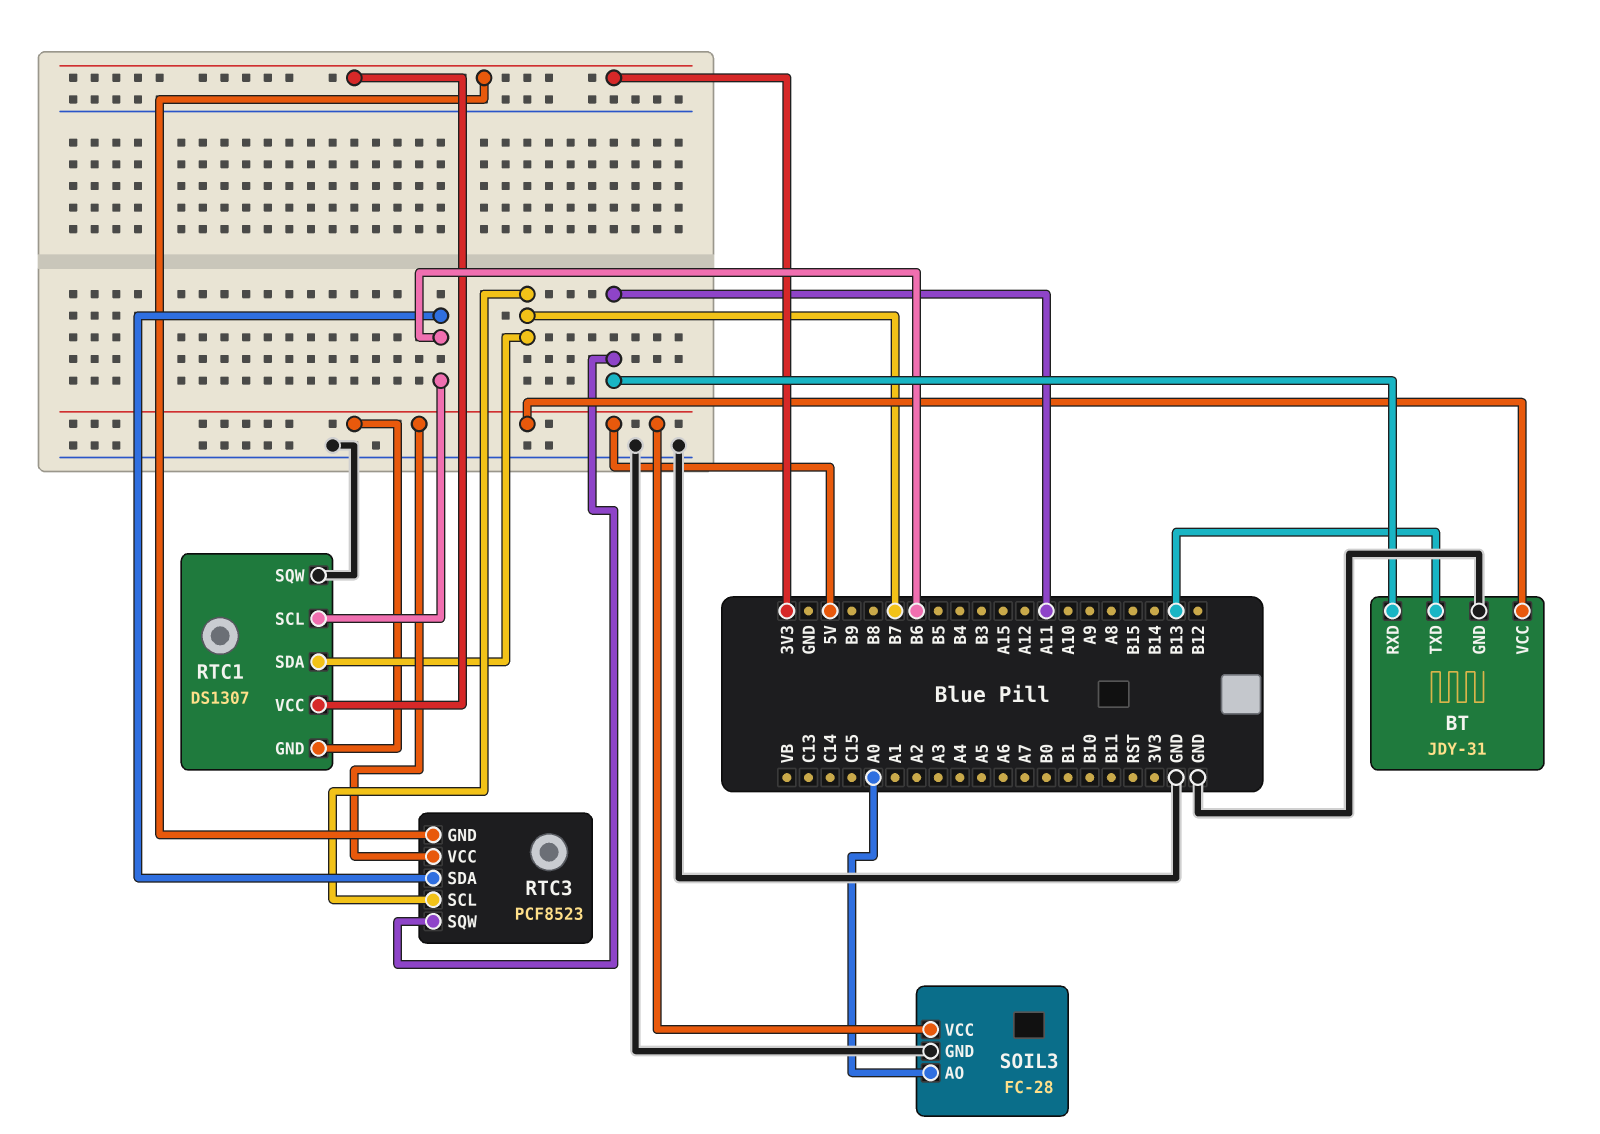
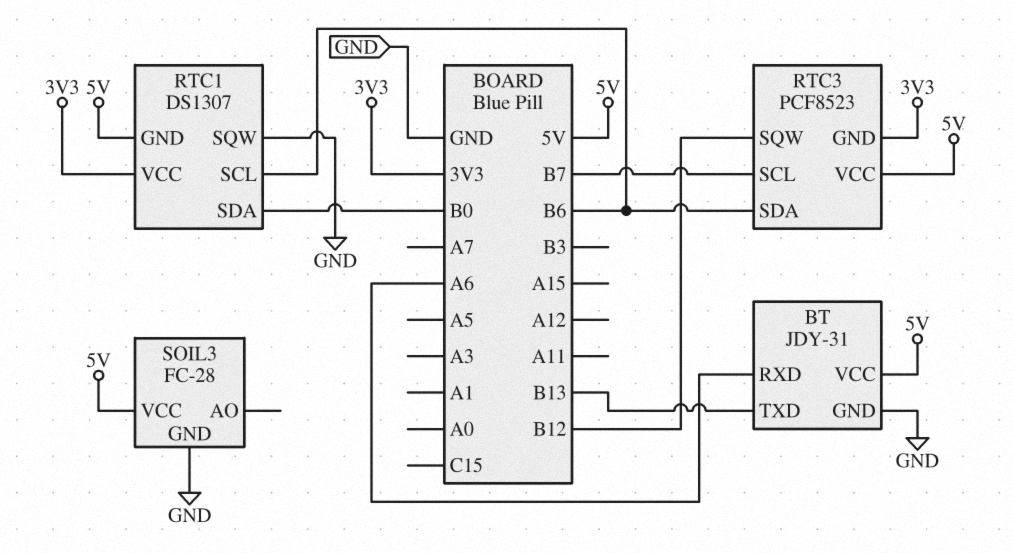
BT pin RXD: A11 -> A6
RTC1 pin SDA: B7 -> B0
RTC3 pin SQW: A11 -> B12
SOIL3 pin AO: A0 -> none

